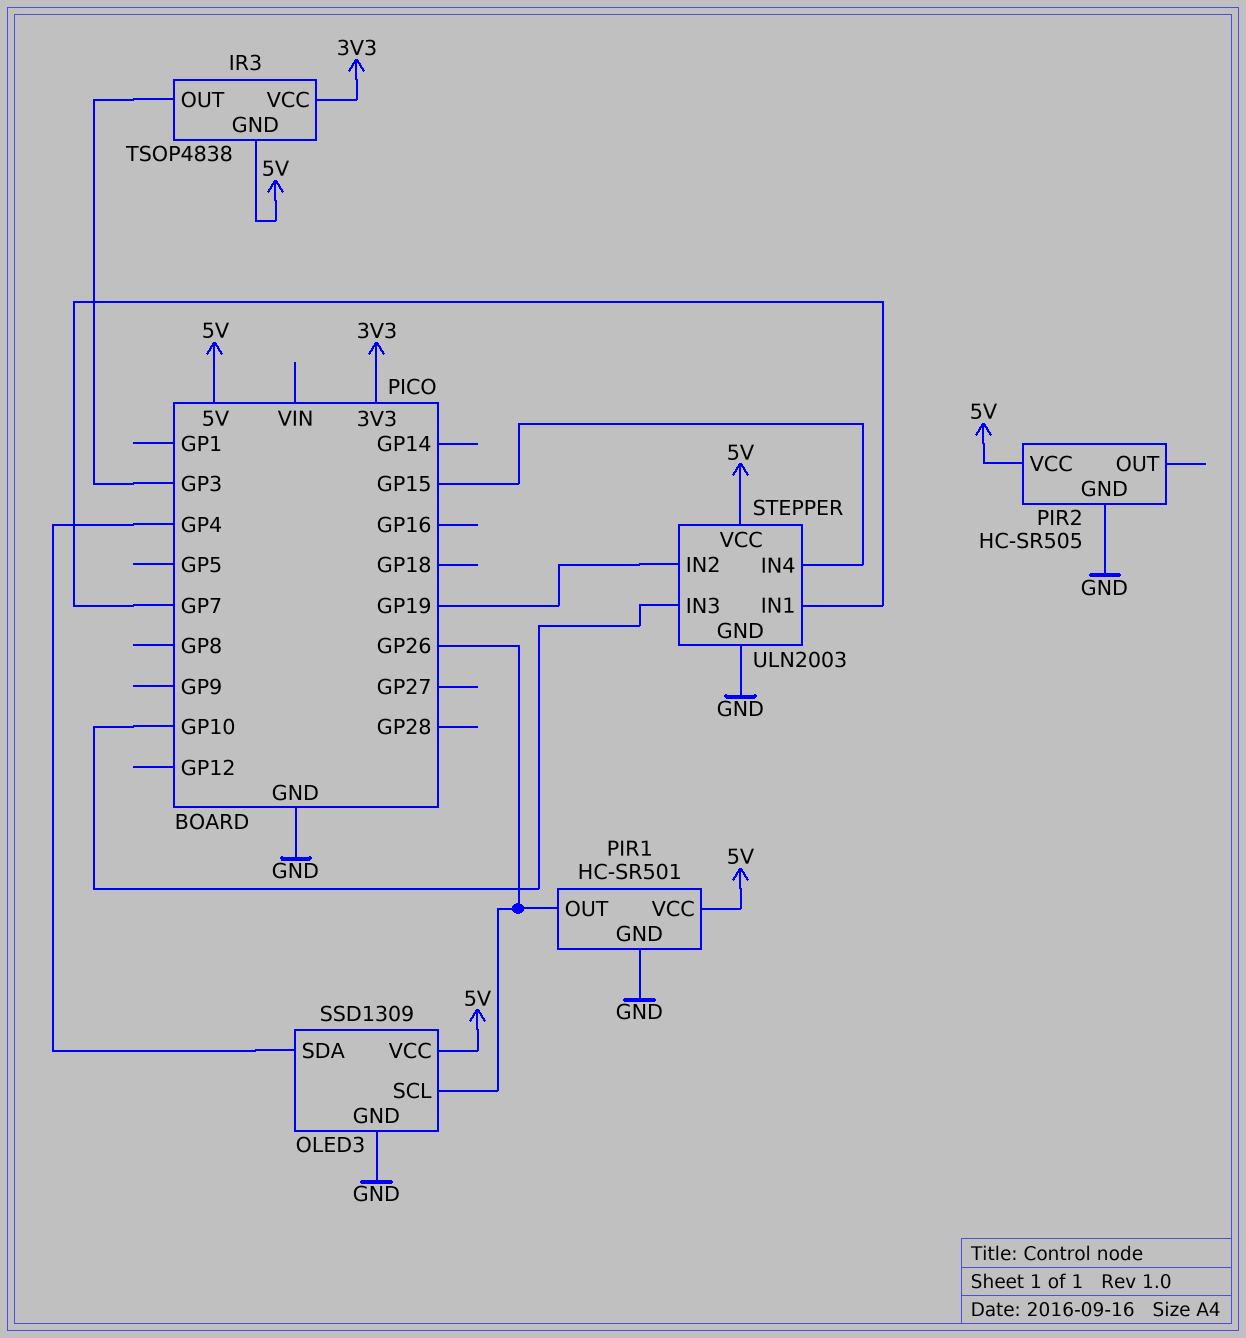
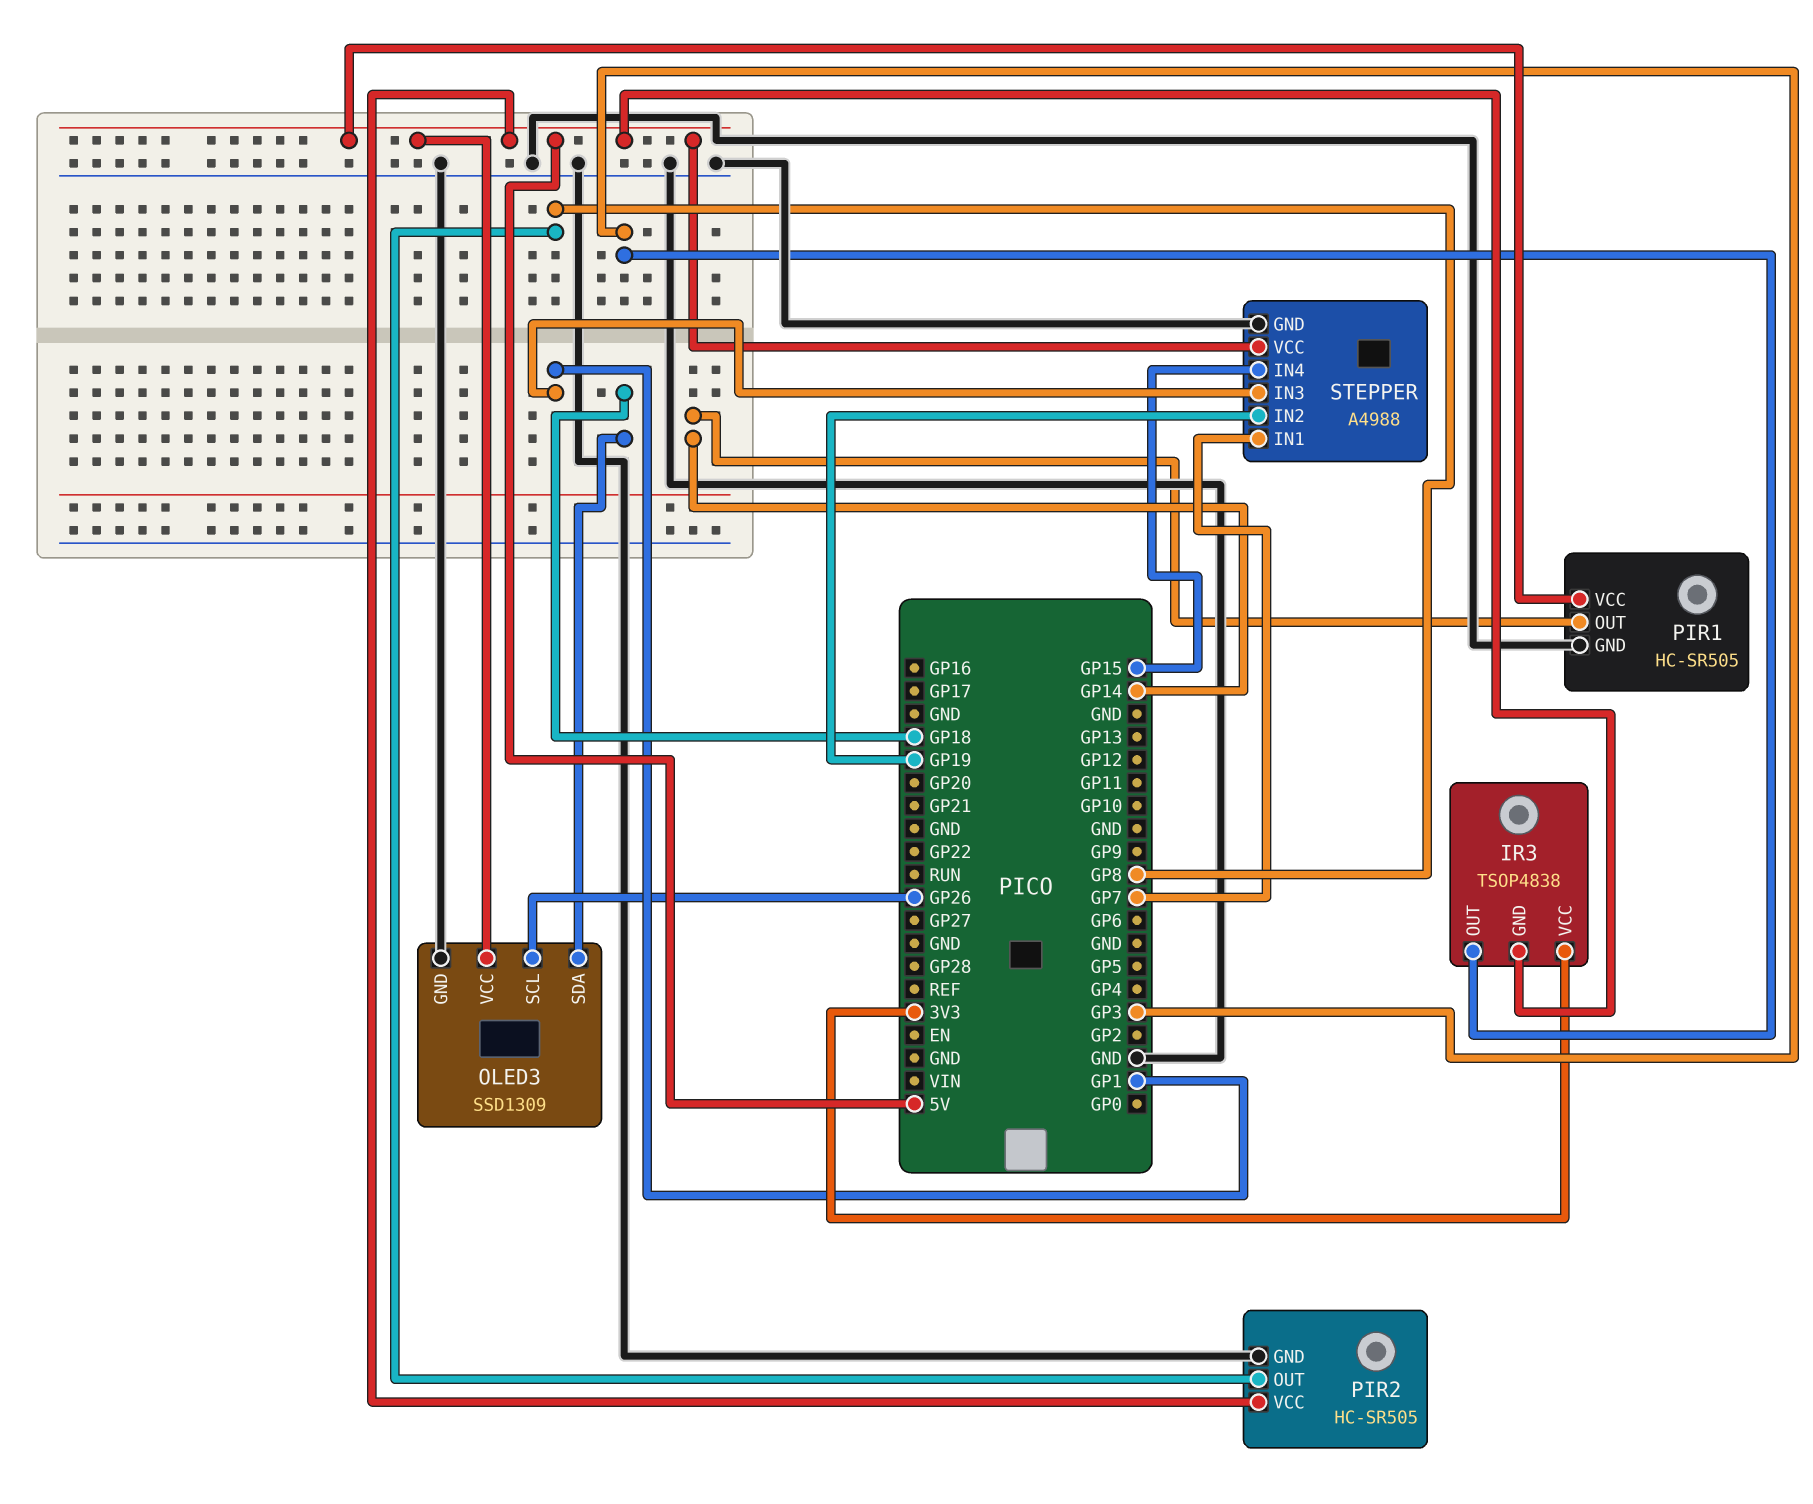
OLED3 pin SDA: GP4 -> GP18
PIR1: HC-SR501 -> HC-SR505
PIR1 pin OUT: GP26 -> GP14
PIR2 pin OUT: none -> GP8
STEPPER: ULN2003 -> A4988
STEPPER pin IN3: GP10 -> GP1

